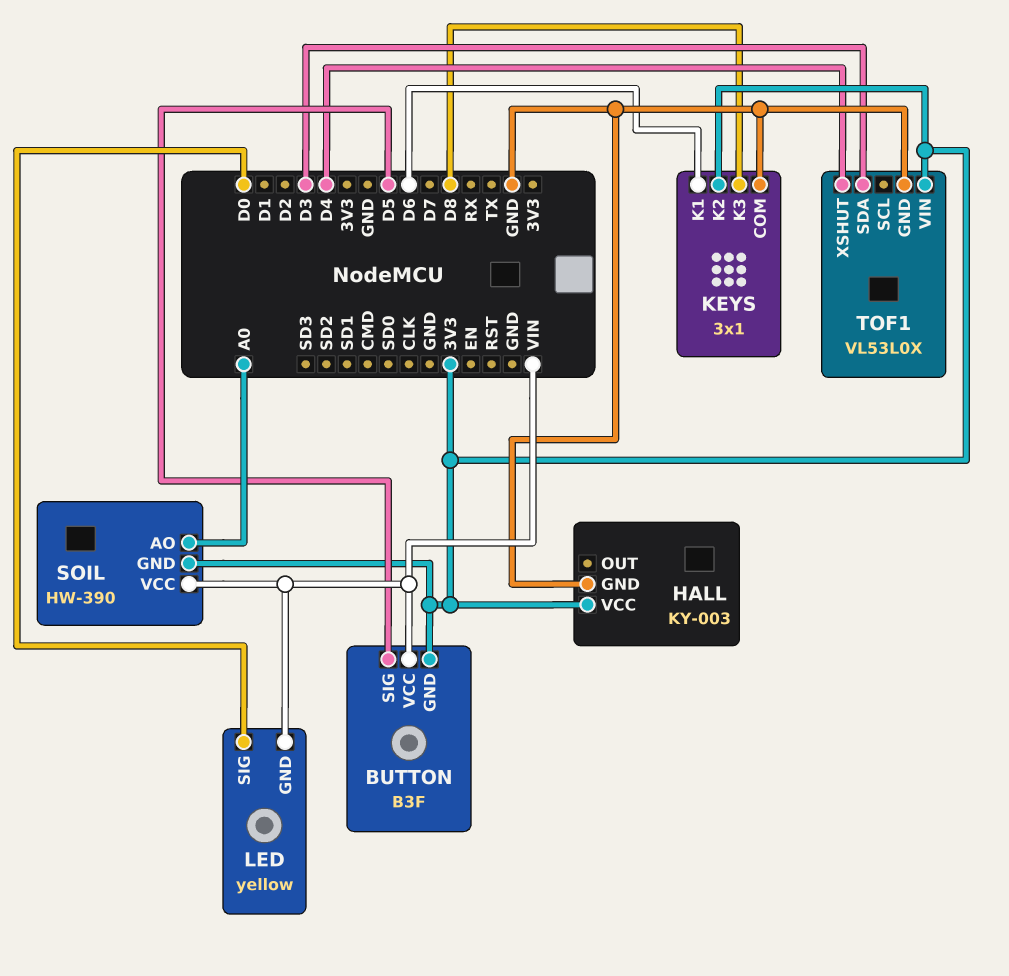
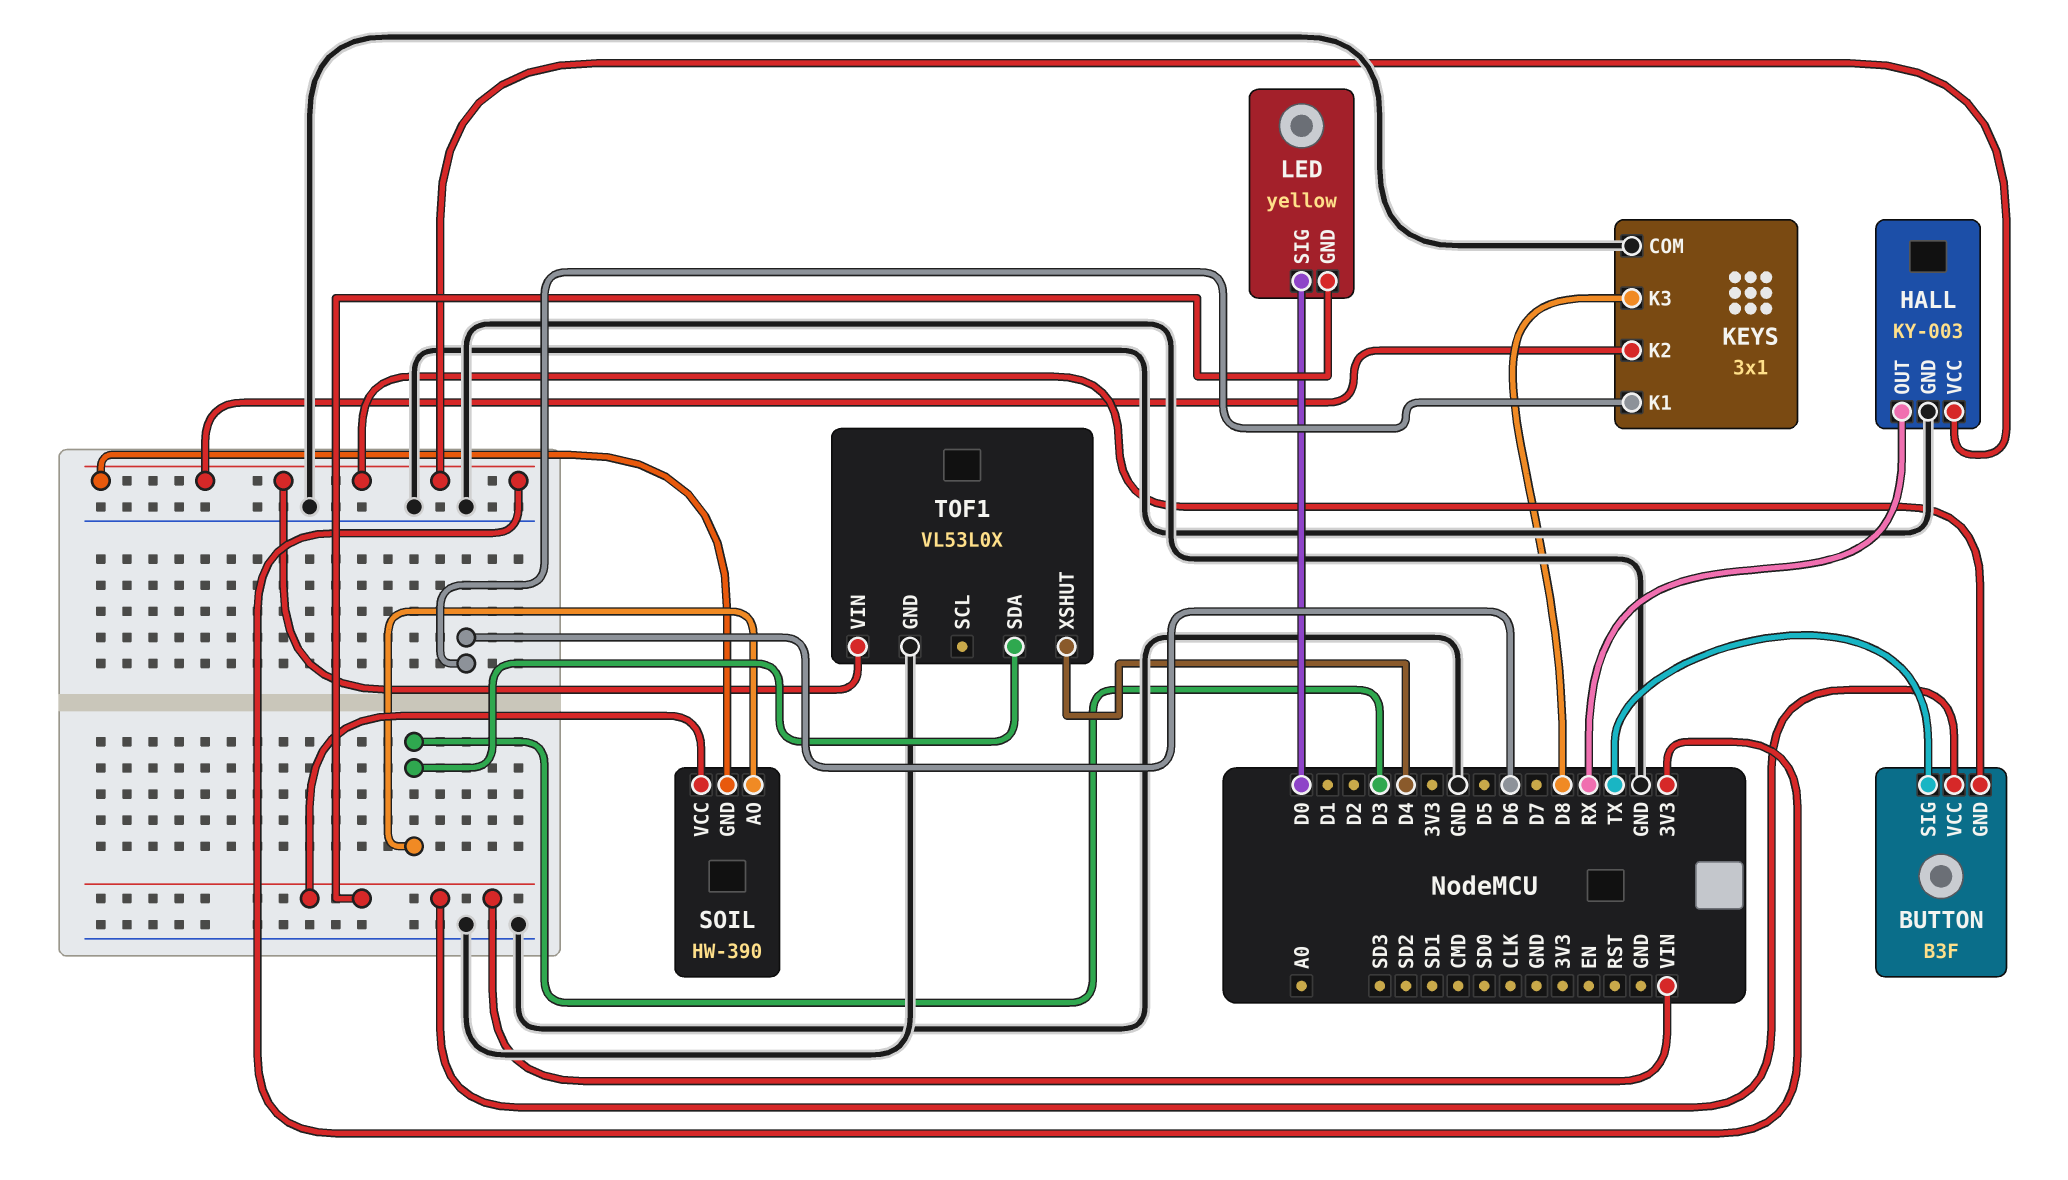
BUTTON pin SIG: D5 -> TX
HALL pin OUT: none -> RX
SOIL pin AO: A0 -> D3

